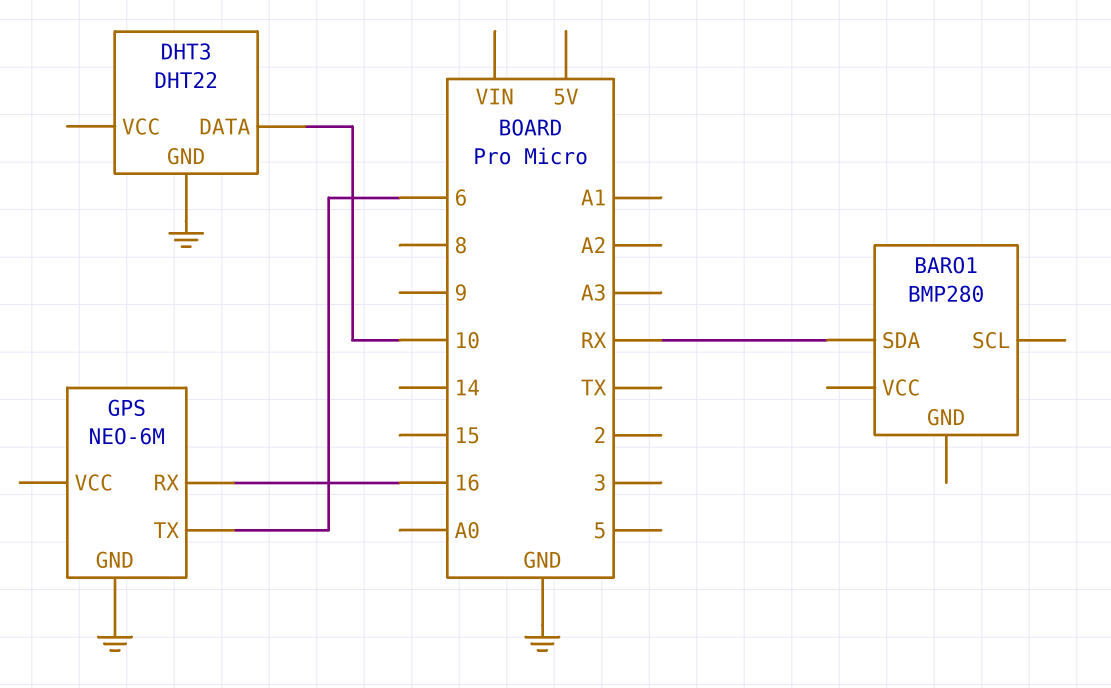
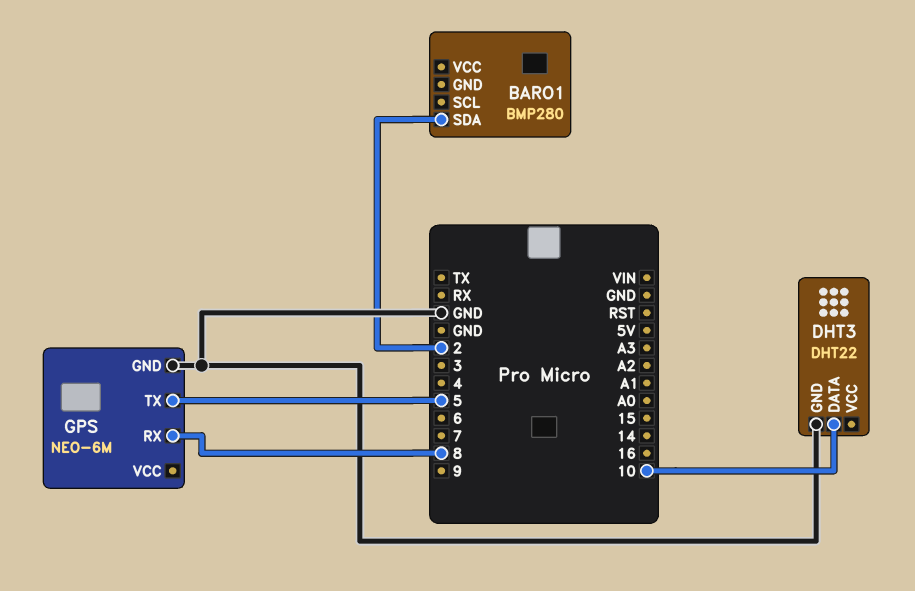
BARO1 pin SDA: RX -> 2
GPS pin RX: 16 -> 8
GPS pin TX: 6 -> 5

